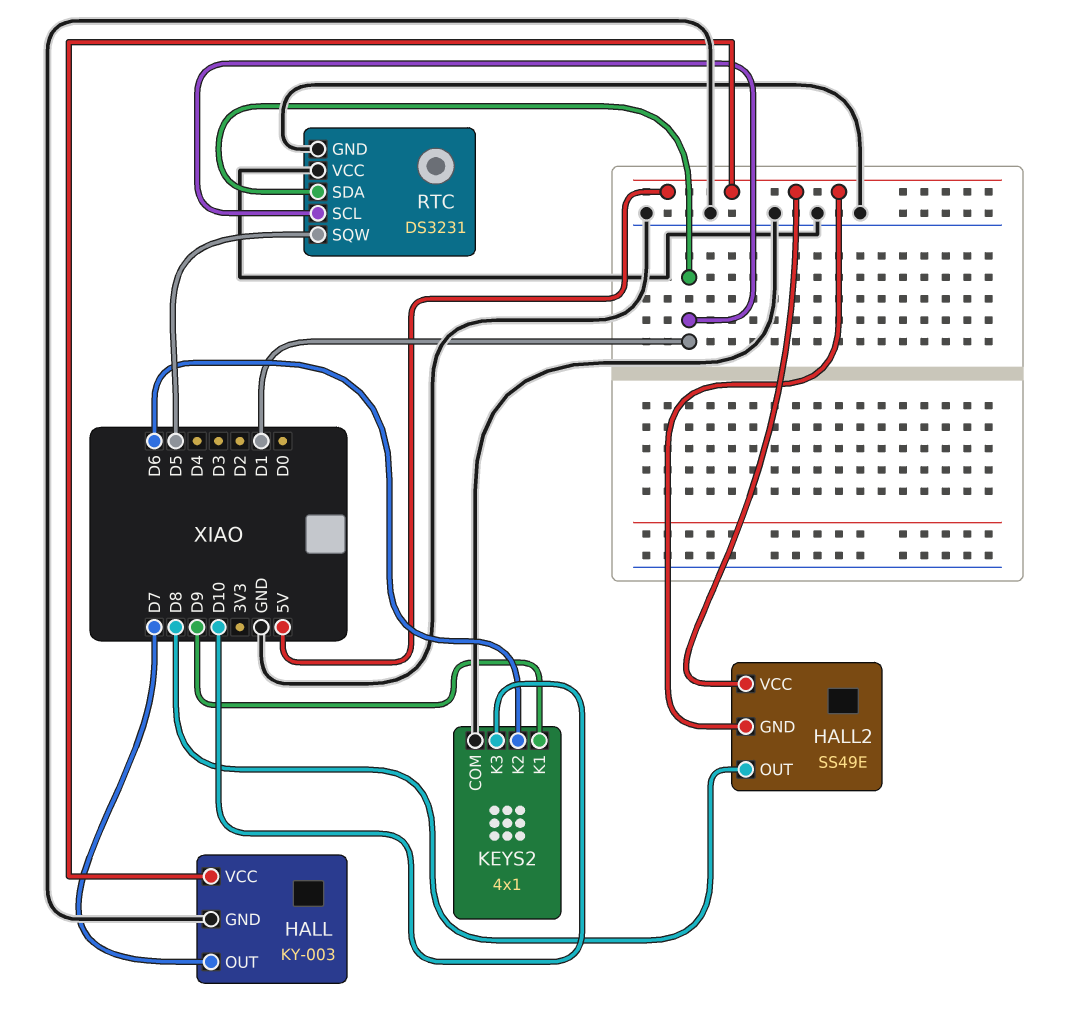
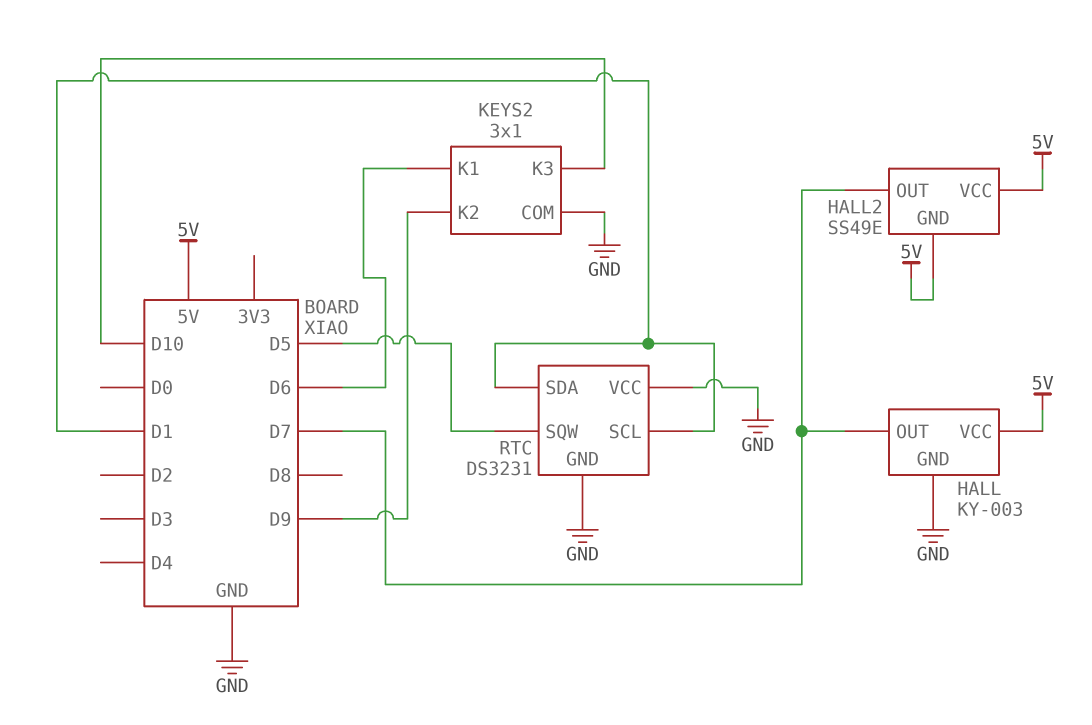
HALL2 pin OUT: D8 -> D7
KEYS2: 4x1 -> 3x1
KEYS2 pin K1: D9 -> D6
KEYS2 pin K2: D6 -> D9

